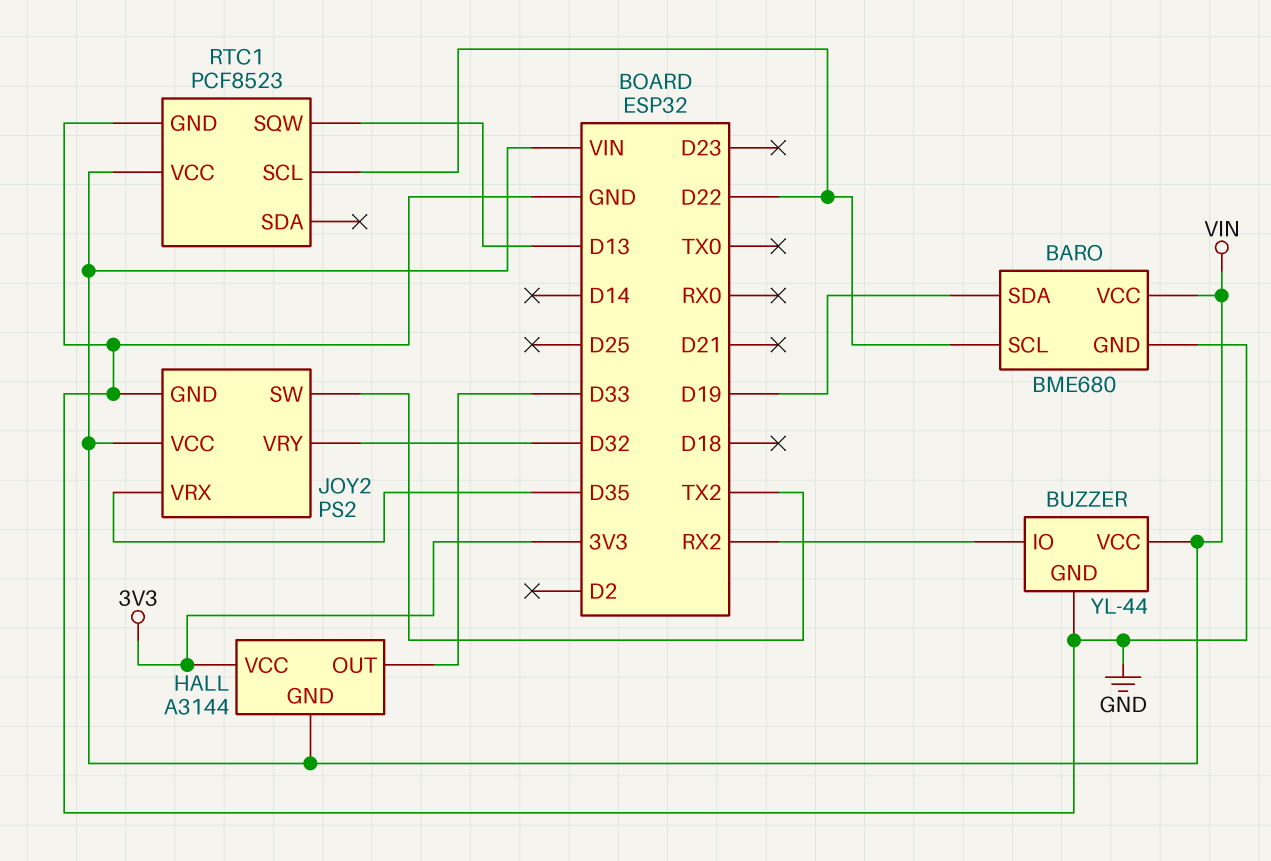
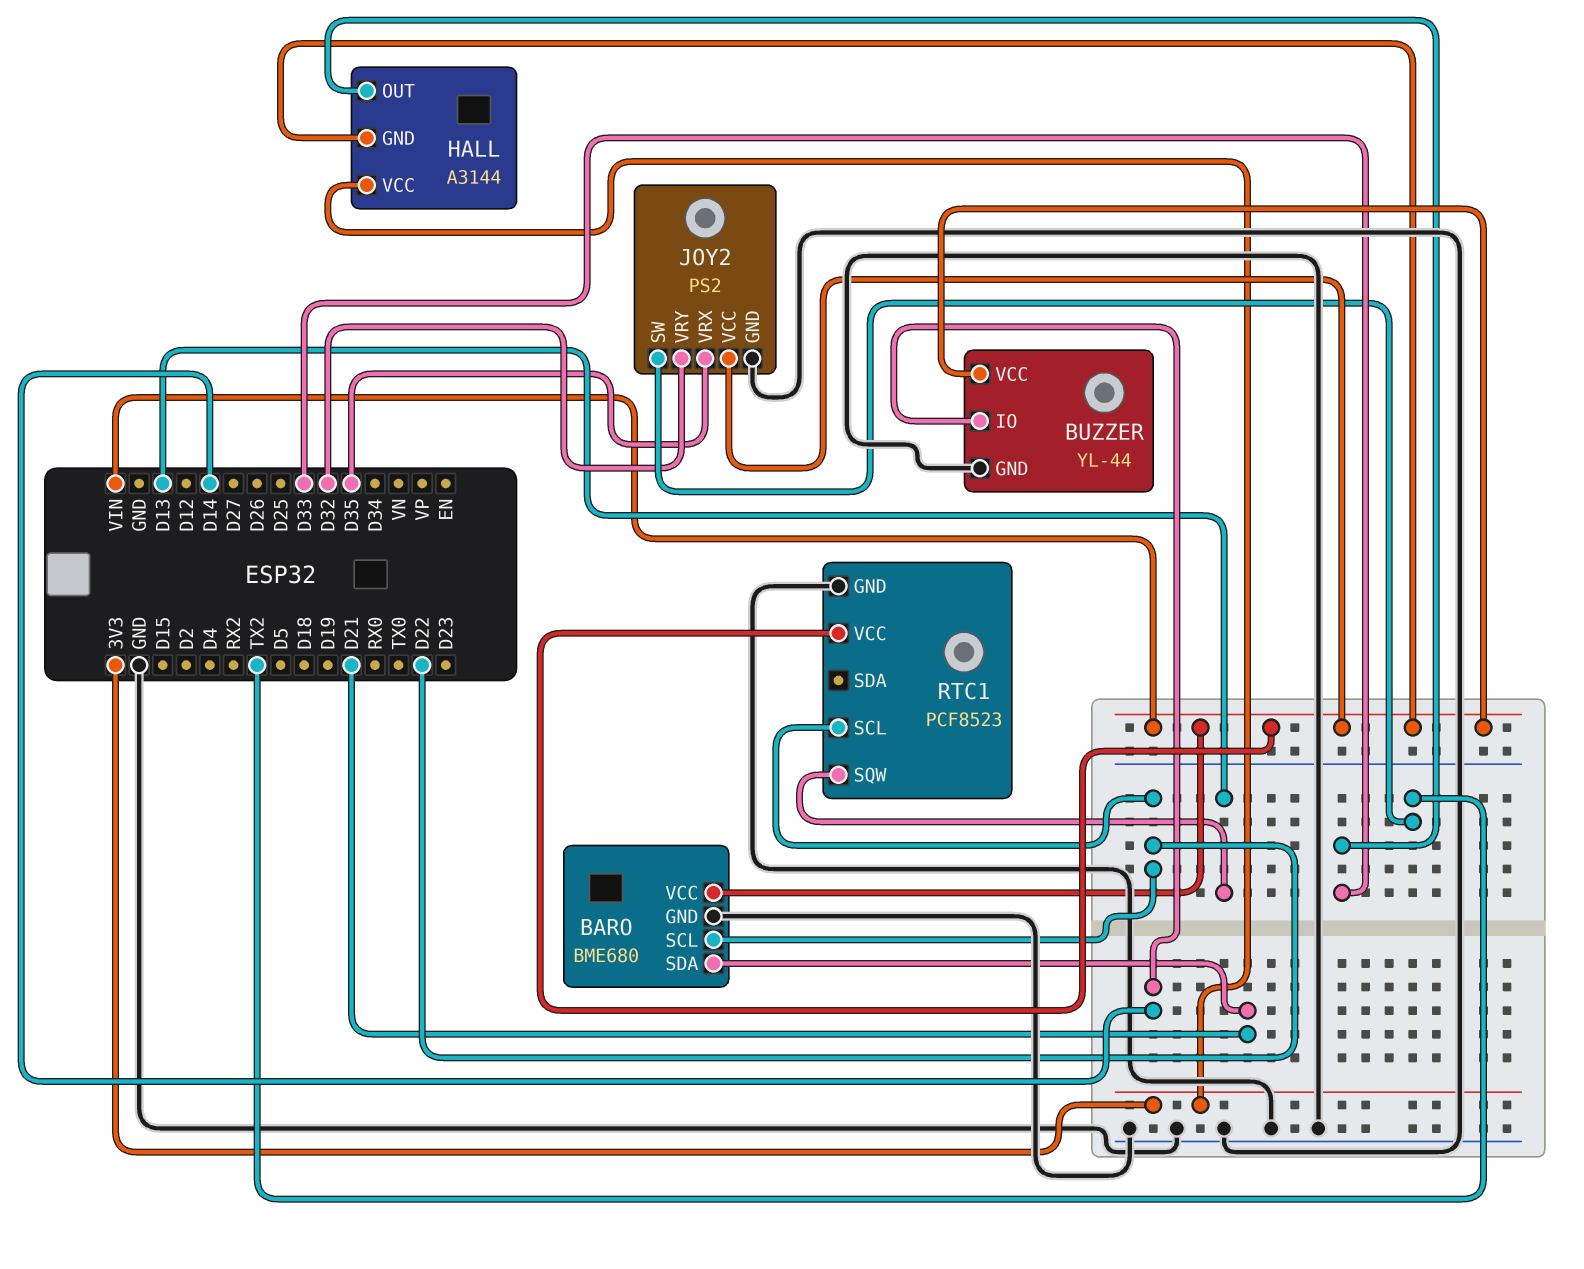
BARO pin SDA: D19 -> D21
BUZZER pin IO: RX2 -> D14

